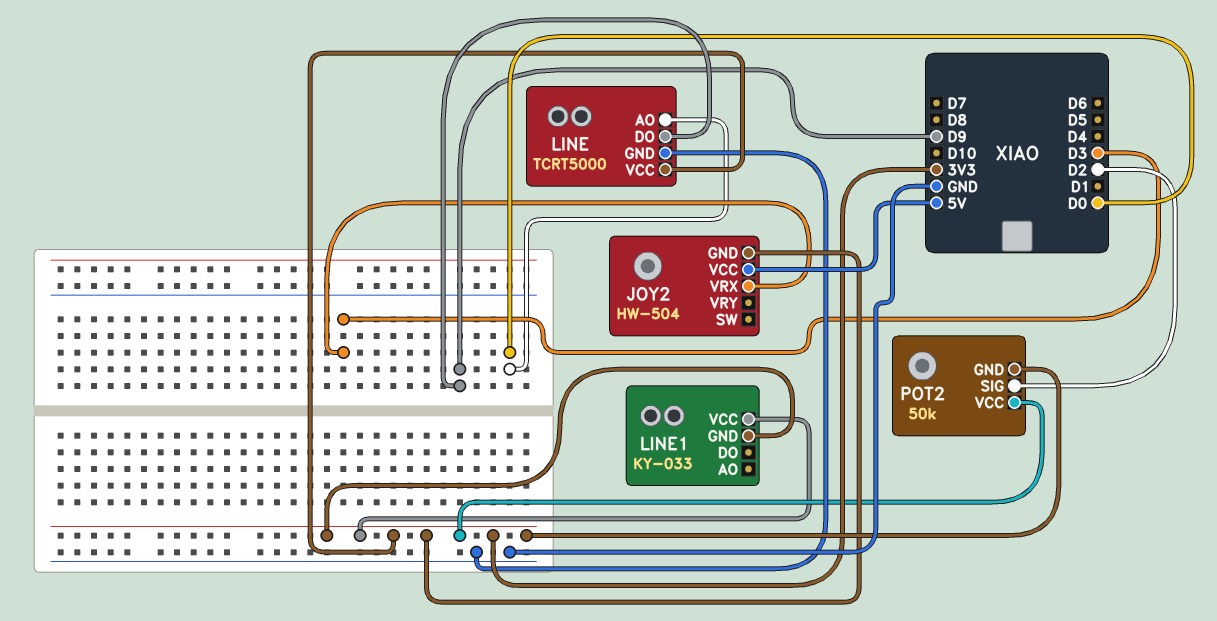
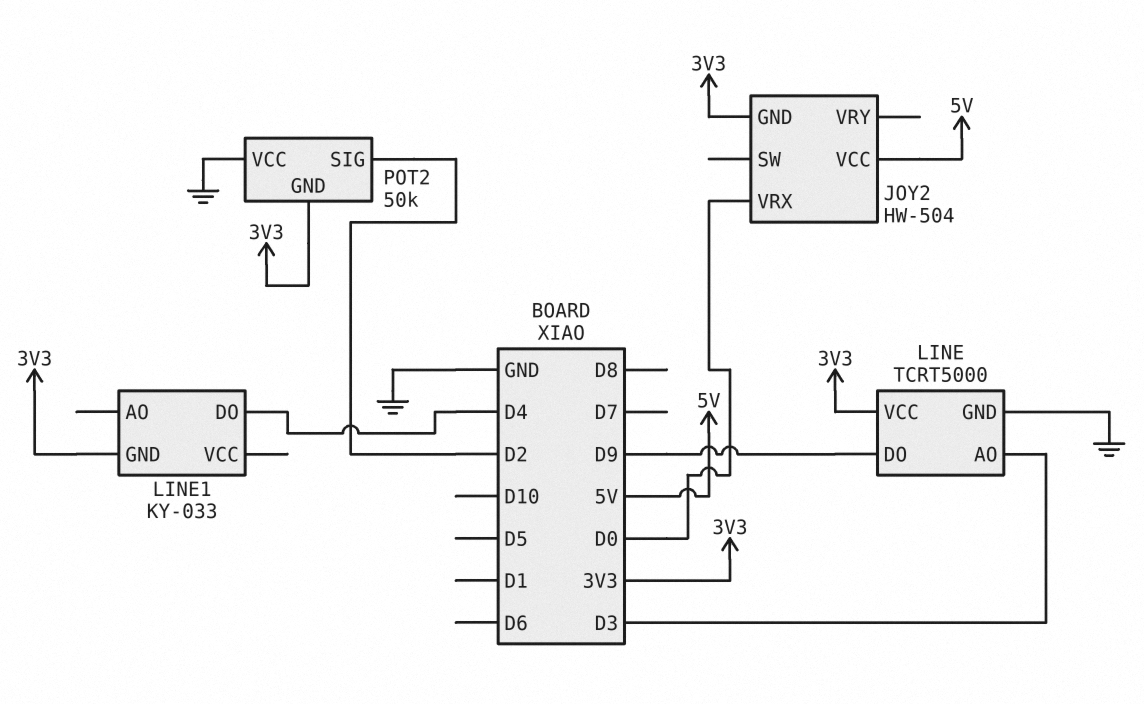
JOY2 pin VRX: D3 -> D0
LINE pin AO: D0 -> D3
LINE1 pin DO: none -> D4
LINE1 pin VCC: 3V3 -> none
POT2 pin VCC: 3V3 -> GND

